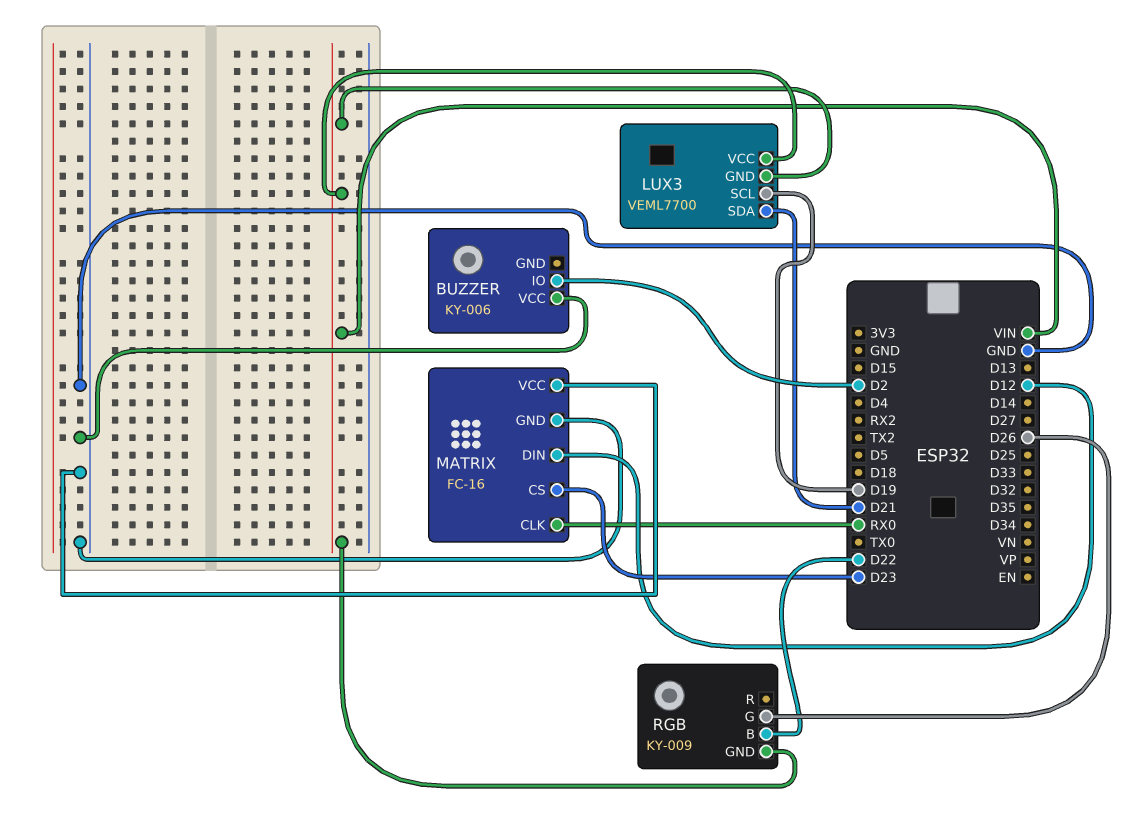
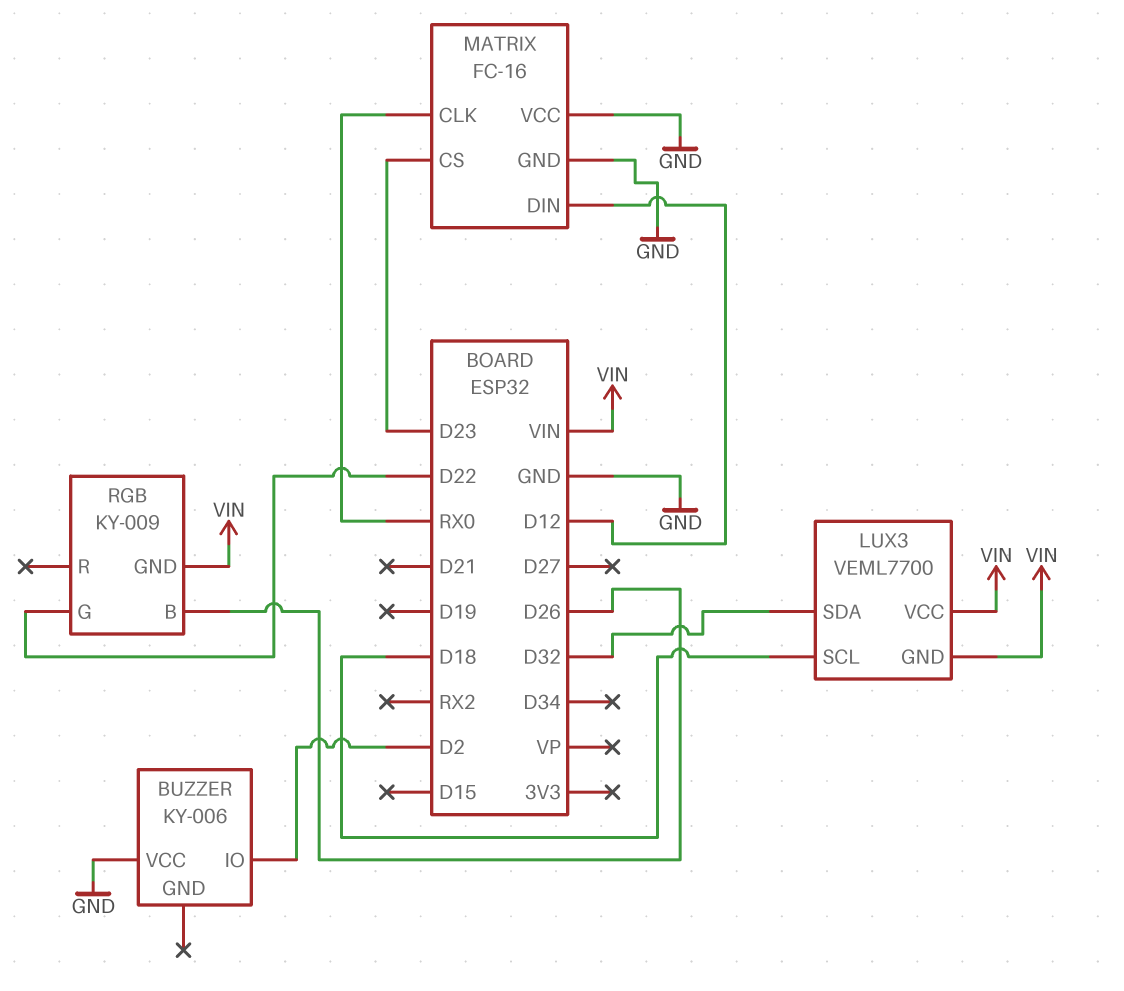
LUX3 pin SCL: D19 -> D18
LUX3 pin SDA: D21 -> D32
RGB pin B: D22 -> D26
RGB pin G: D26 -> D22

